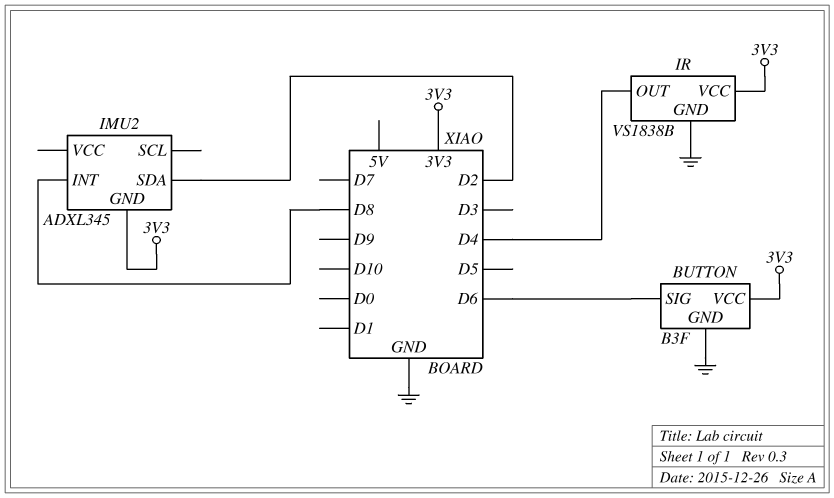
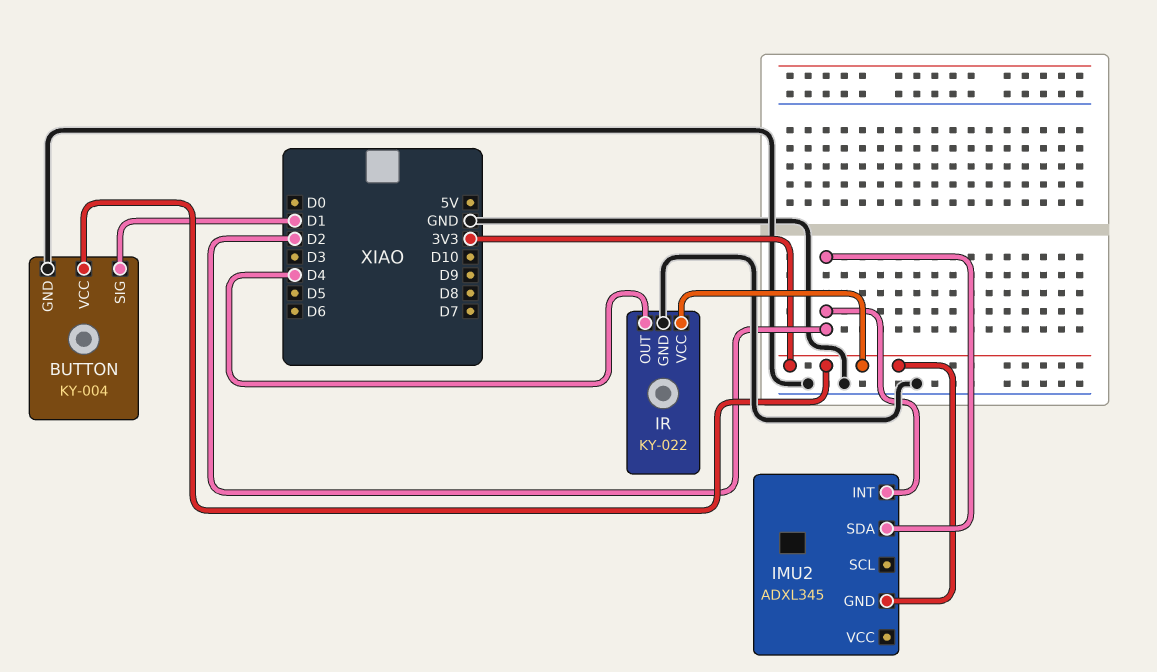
BUTTON: B3F -> KY-004
BUTTON pin SIG: D6 -> D1
IMU2 pin INT: D8 -> D2
IR: VS1838B -> KY-022

